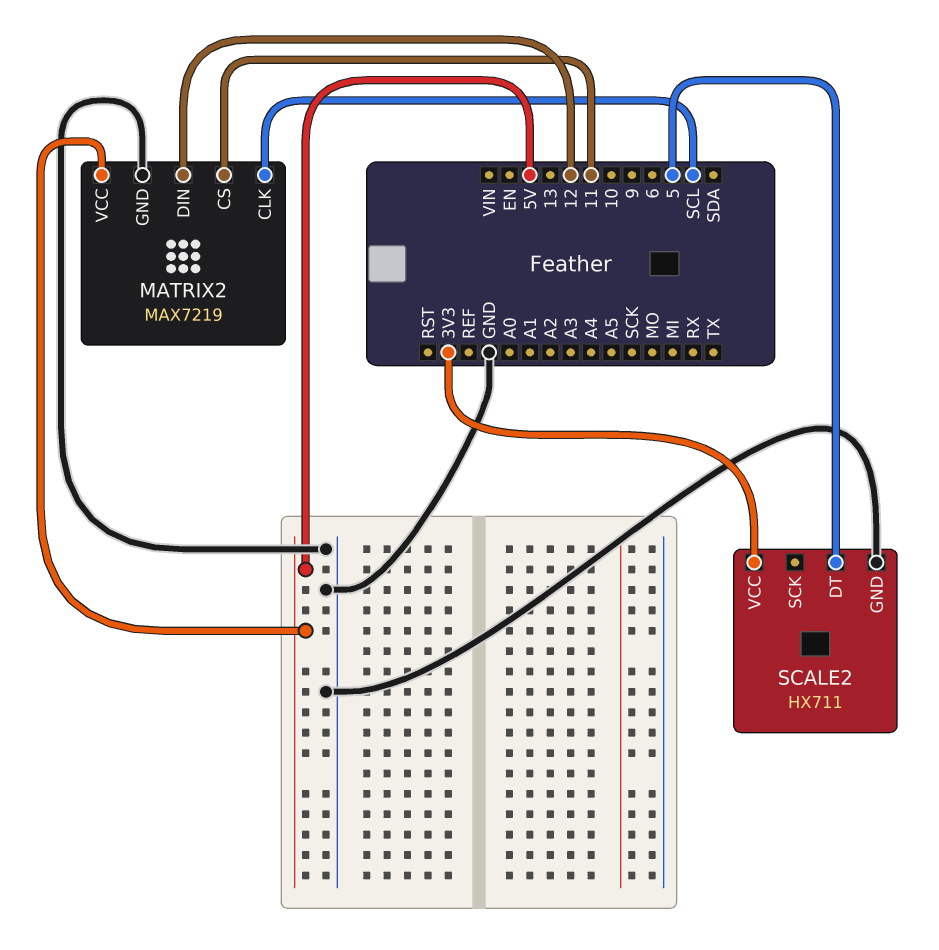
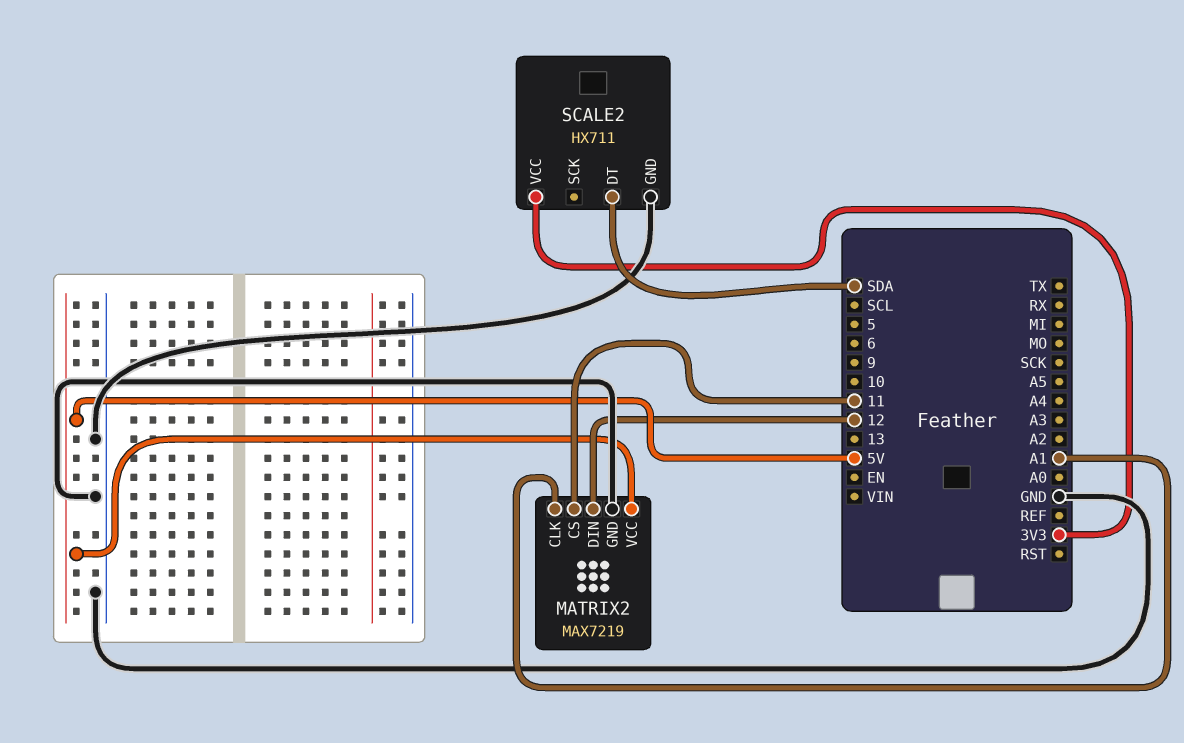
MATRIX2 pin CLK: SCL -> A1
SCALE2 pin DT: 5 -> SDA

